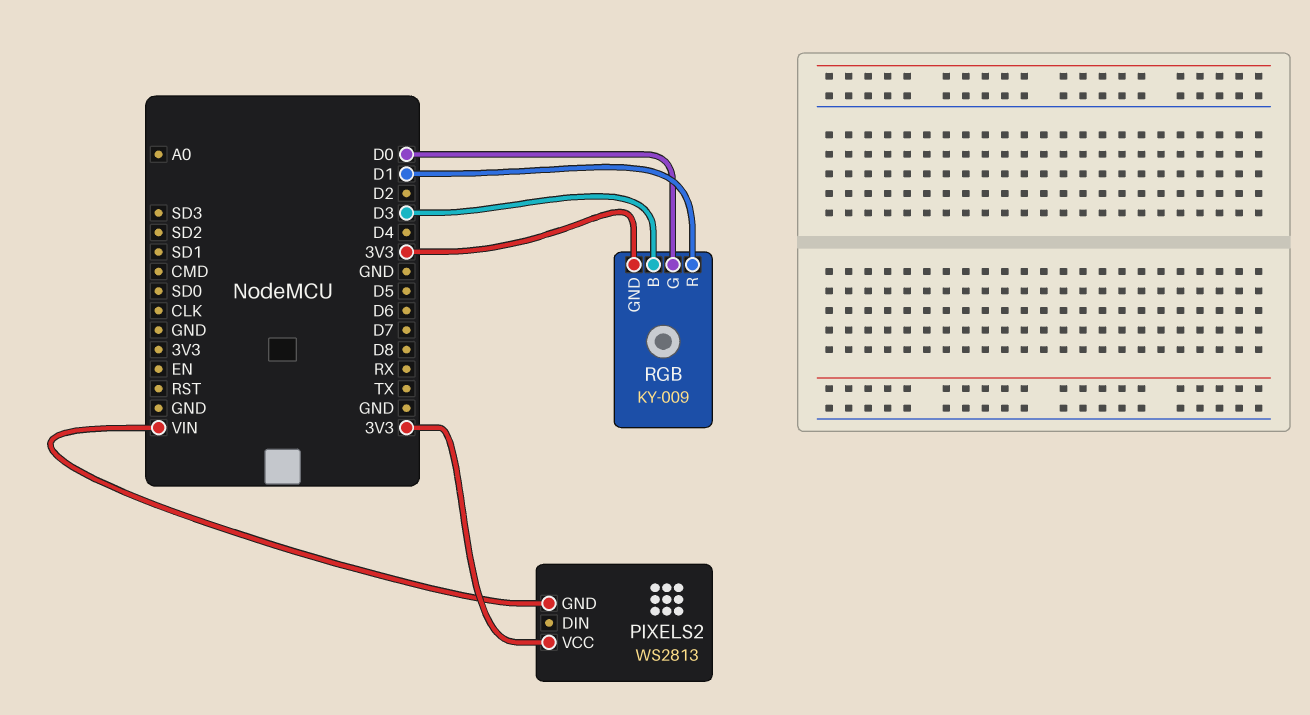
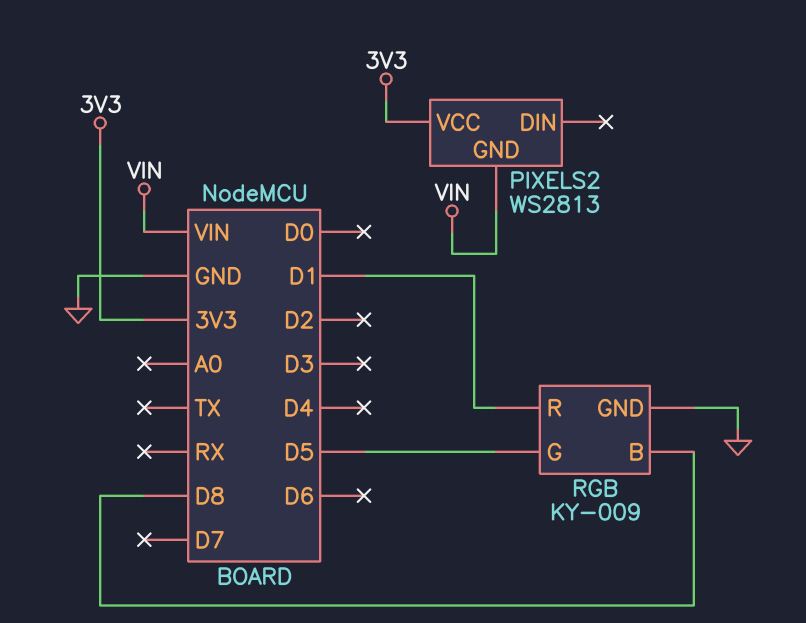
RGB pin B: D3 -> D8
RGB pin G: D0 -> D5
RGB pin GND: 3V3 -> GND

